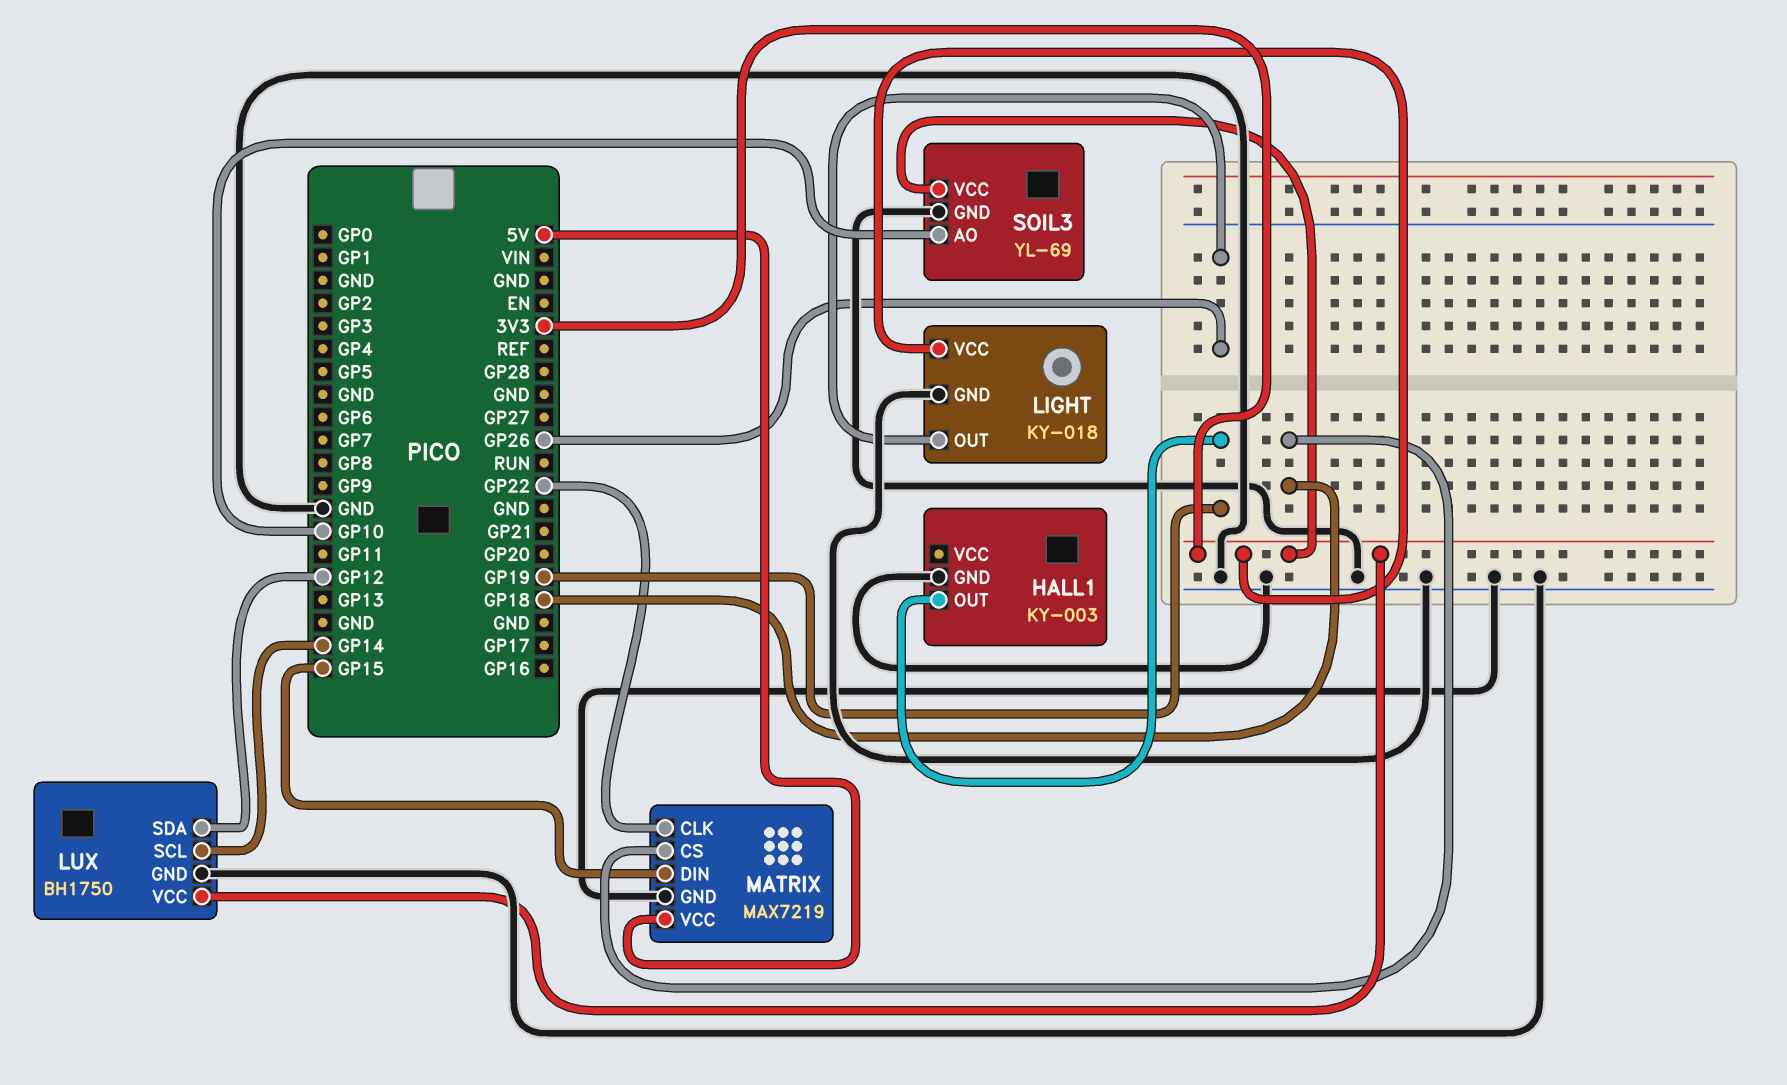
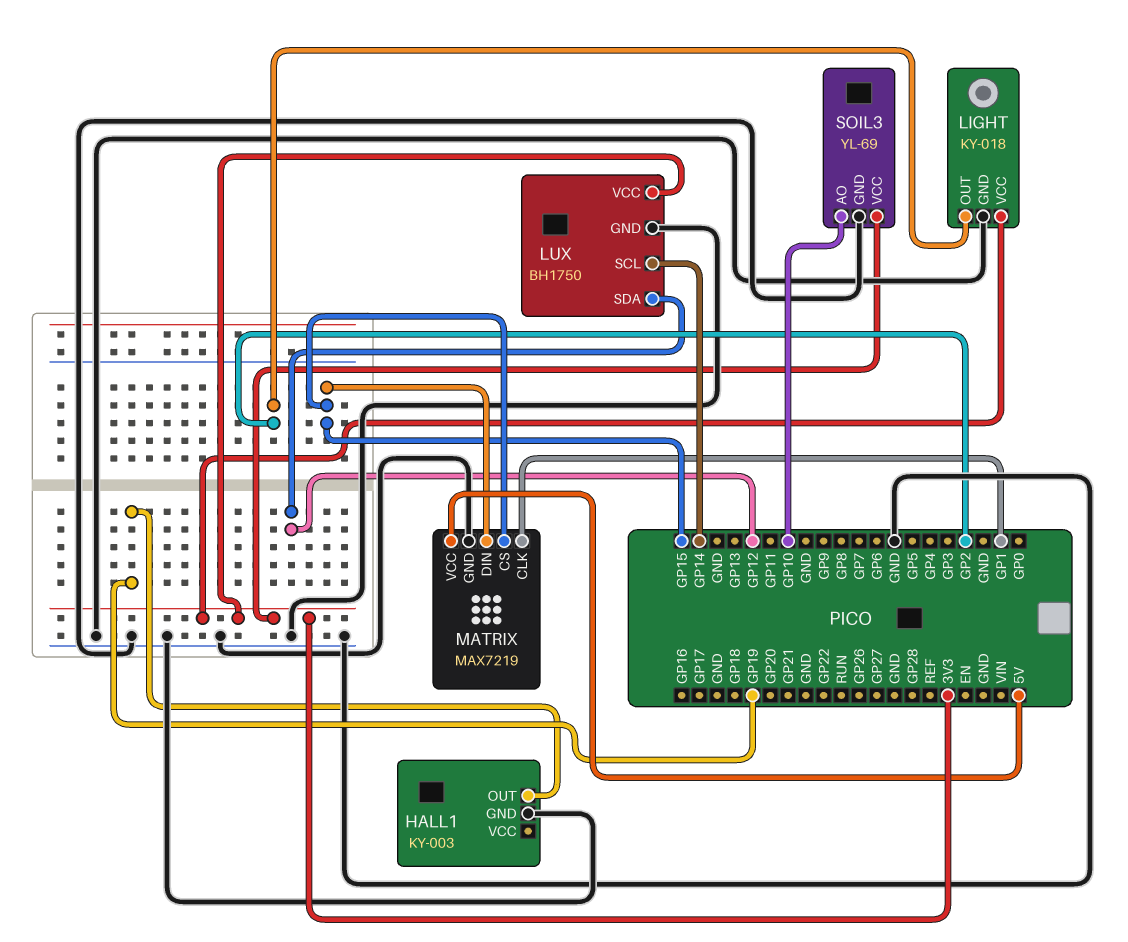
LIGHT pin OUT: GP26 -> GP2
MATRIX pin CLK: GP22 -> GP1
MATRIX pin CS: GP18 -> GP15

